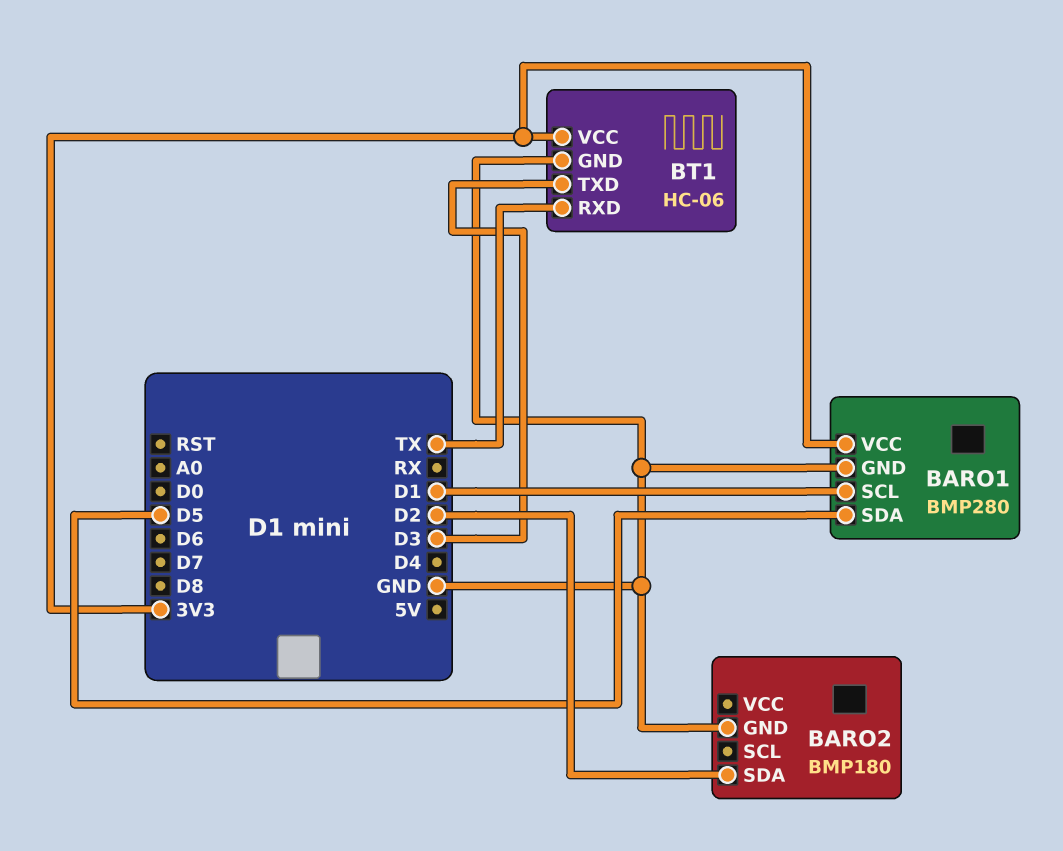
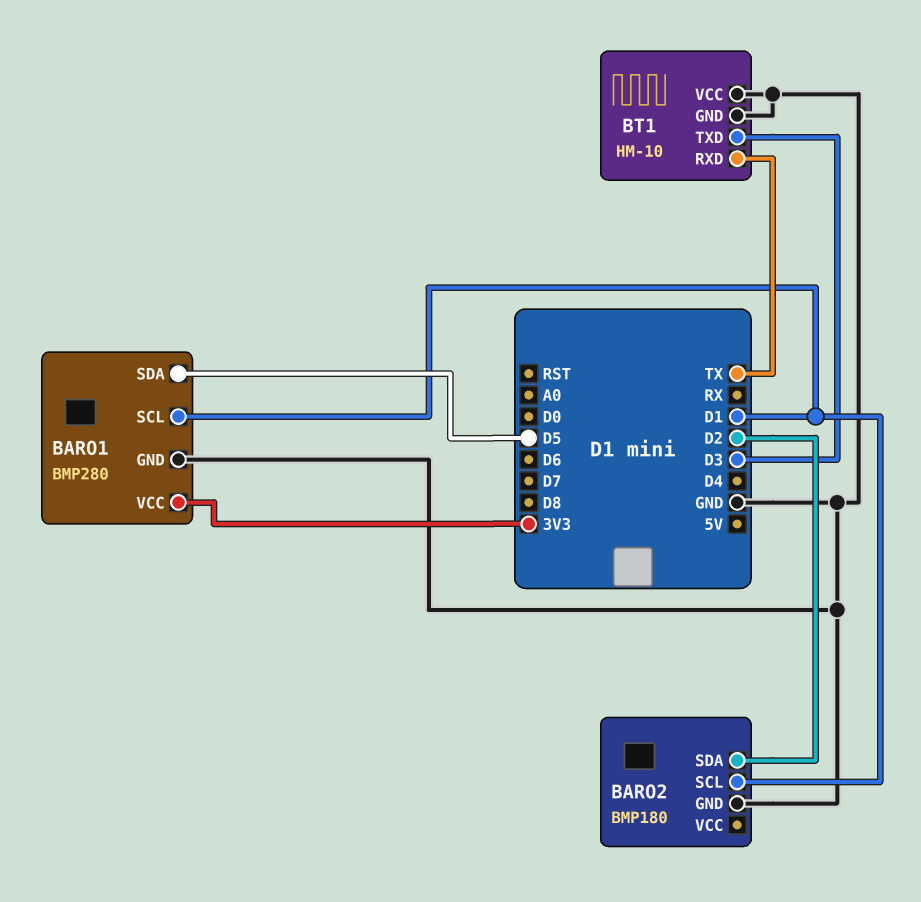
BARO2 pin SCL: none -> D1
BT1: HC-06 -> HM-10
BT1 pin VCC: 3V3 -> GND

